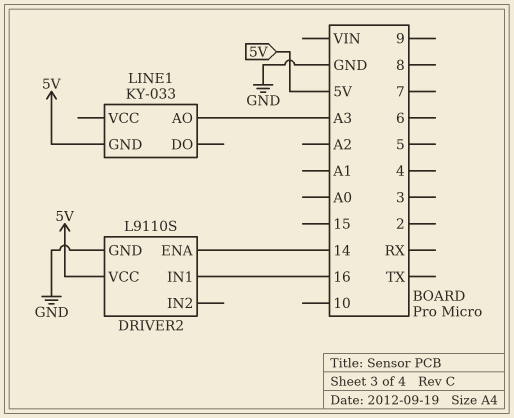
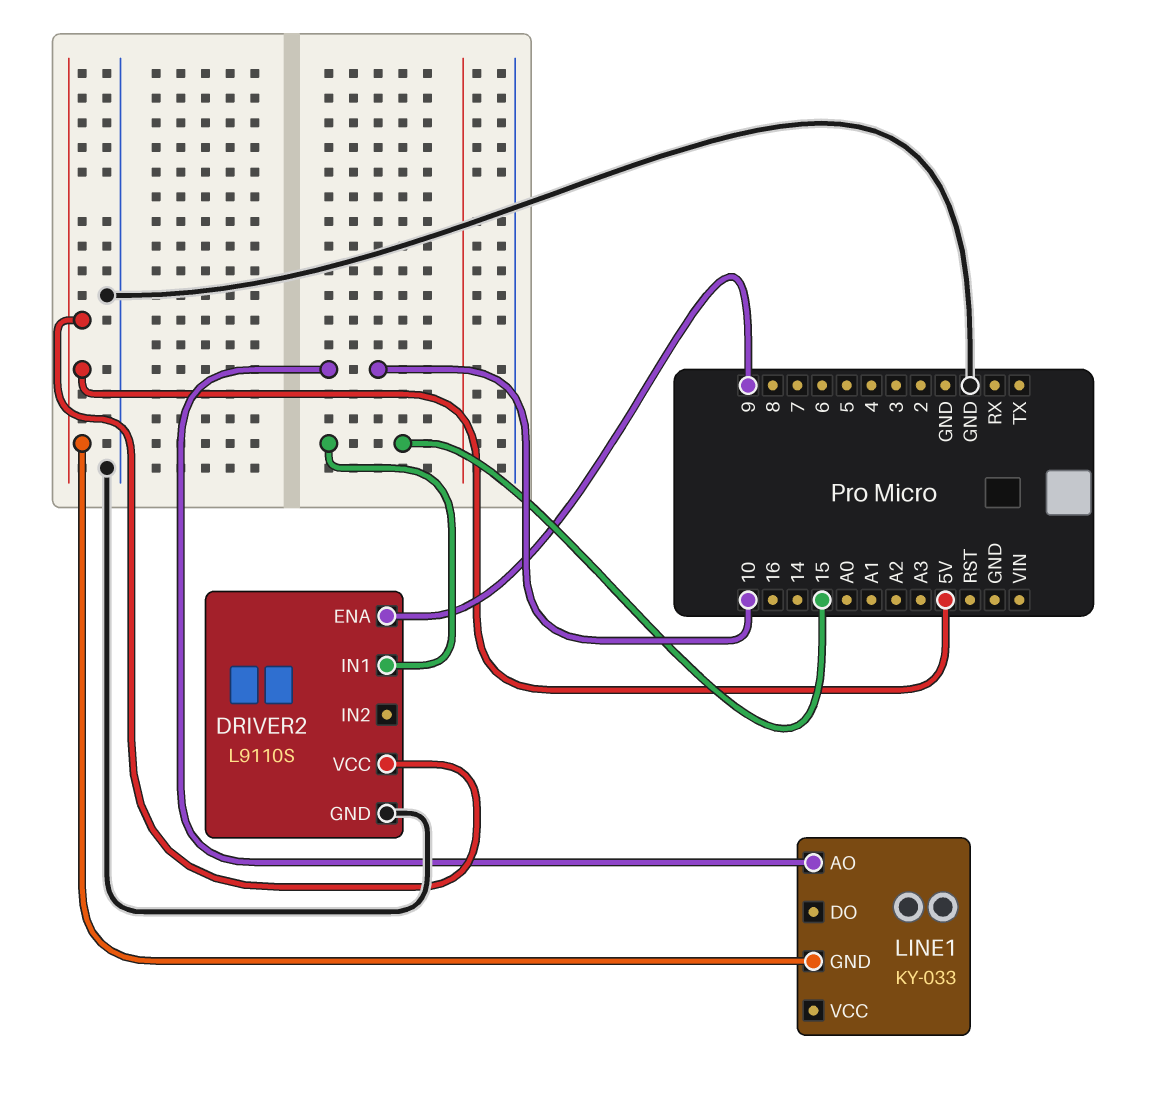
DRIVER2 pin ENA: 14 -> 9
DRIVER2 pin IN1: 16 -> 15
LINE1 pin AO: A3 -> 10

